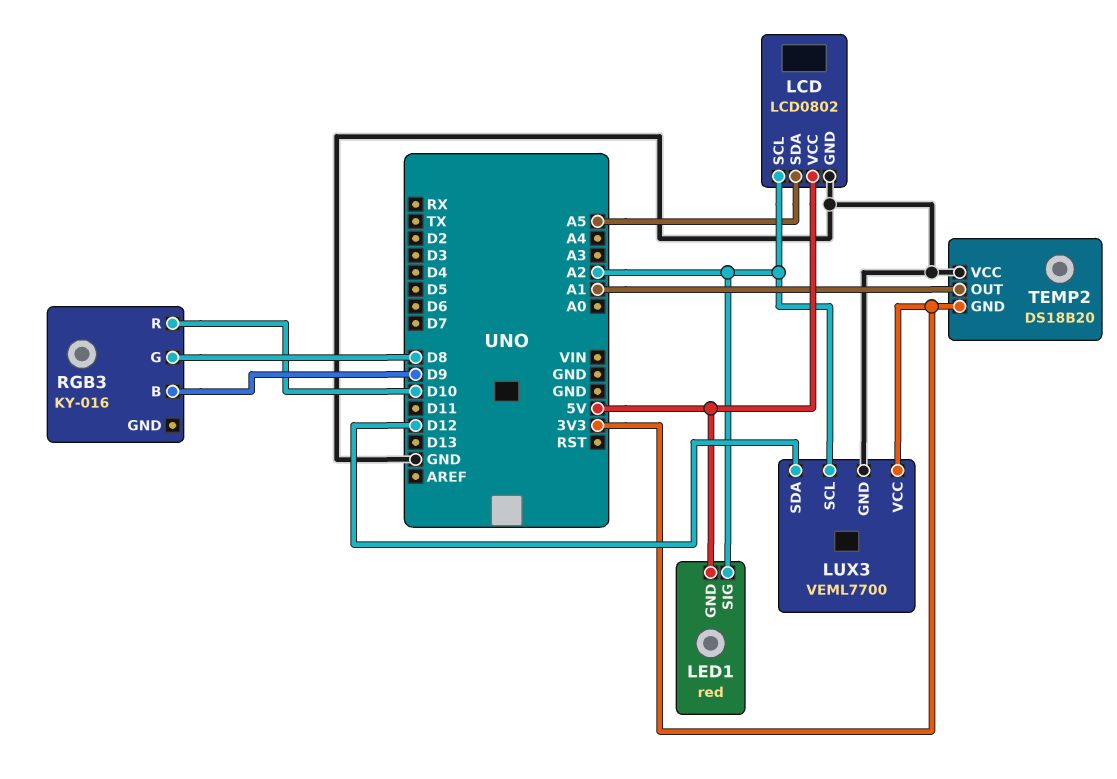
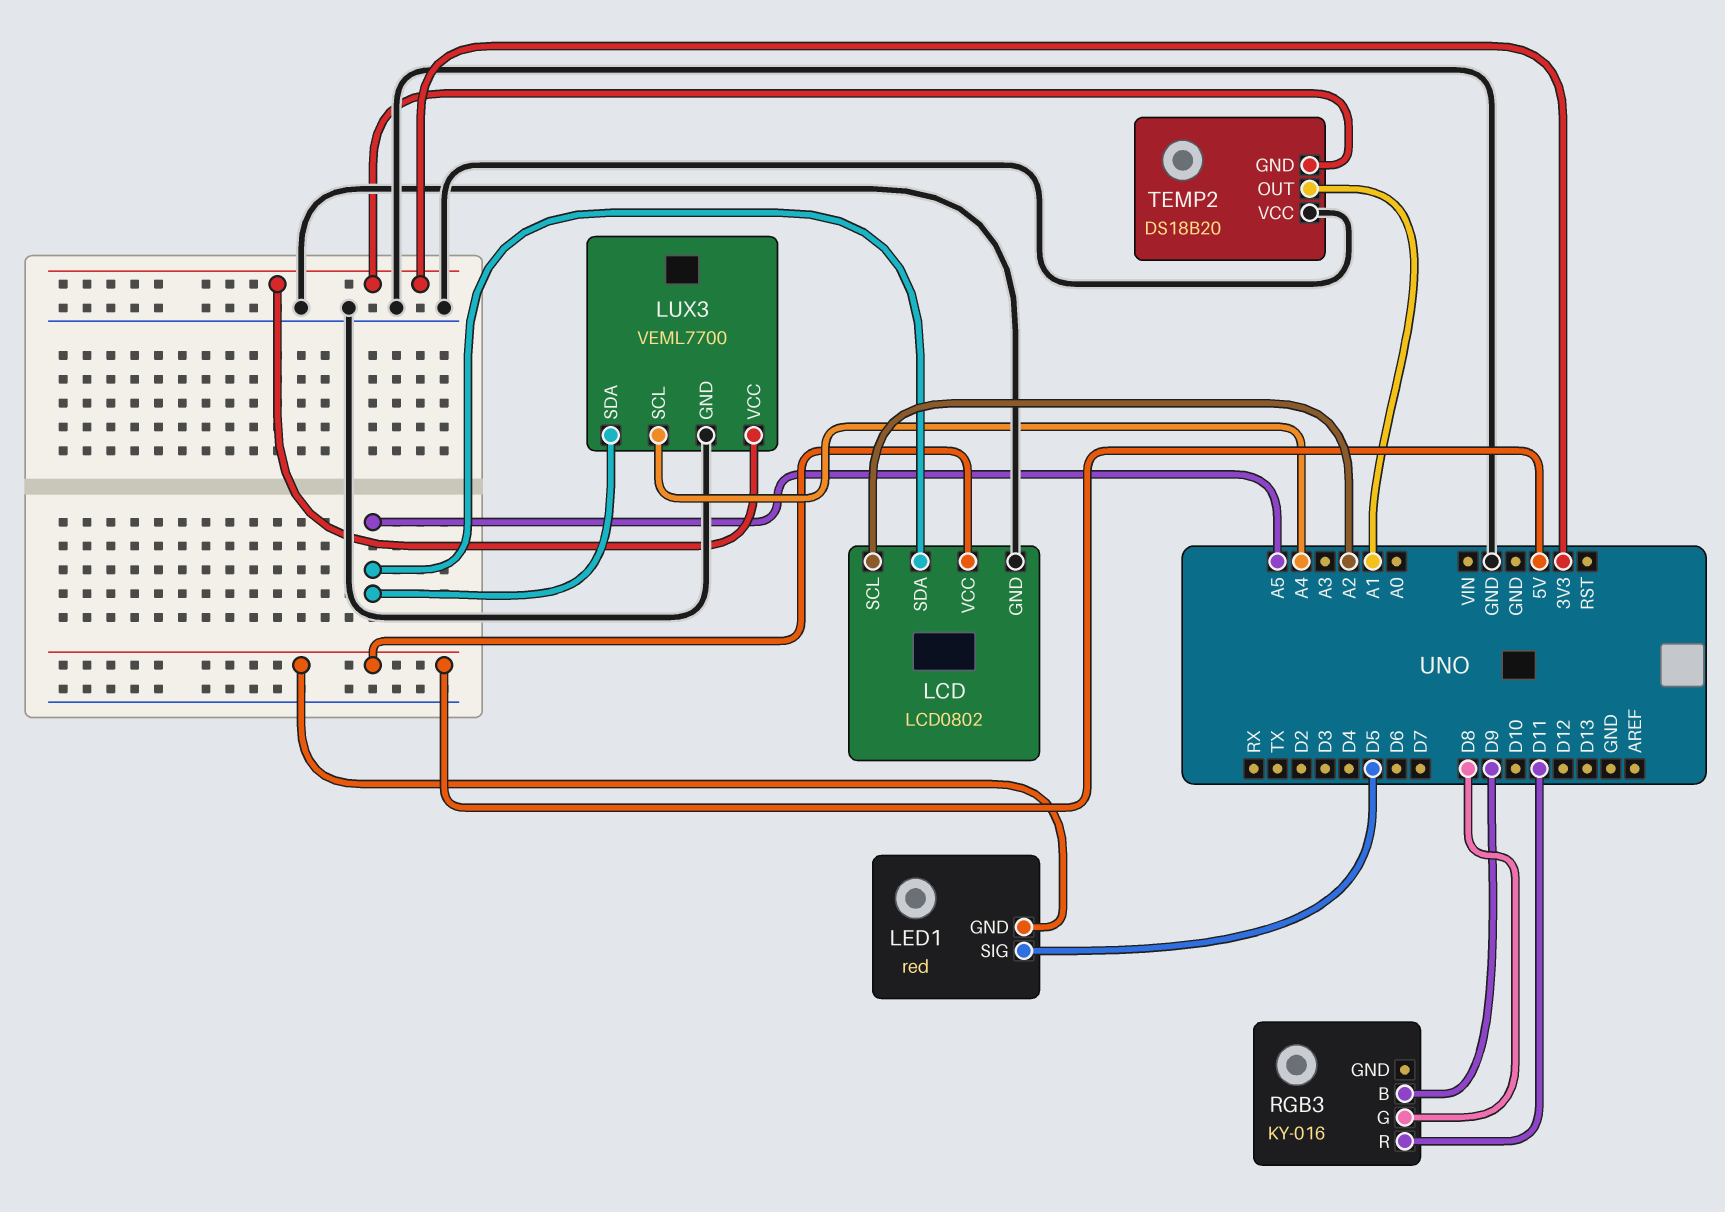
LED1 pin SIG: A2 -> D5
LUX3 pin SCL: A2 -> A4
LUX3 pin SDA: D12 -> A5
RGB3 pin R: D10 -> D11

